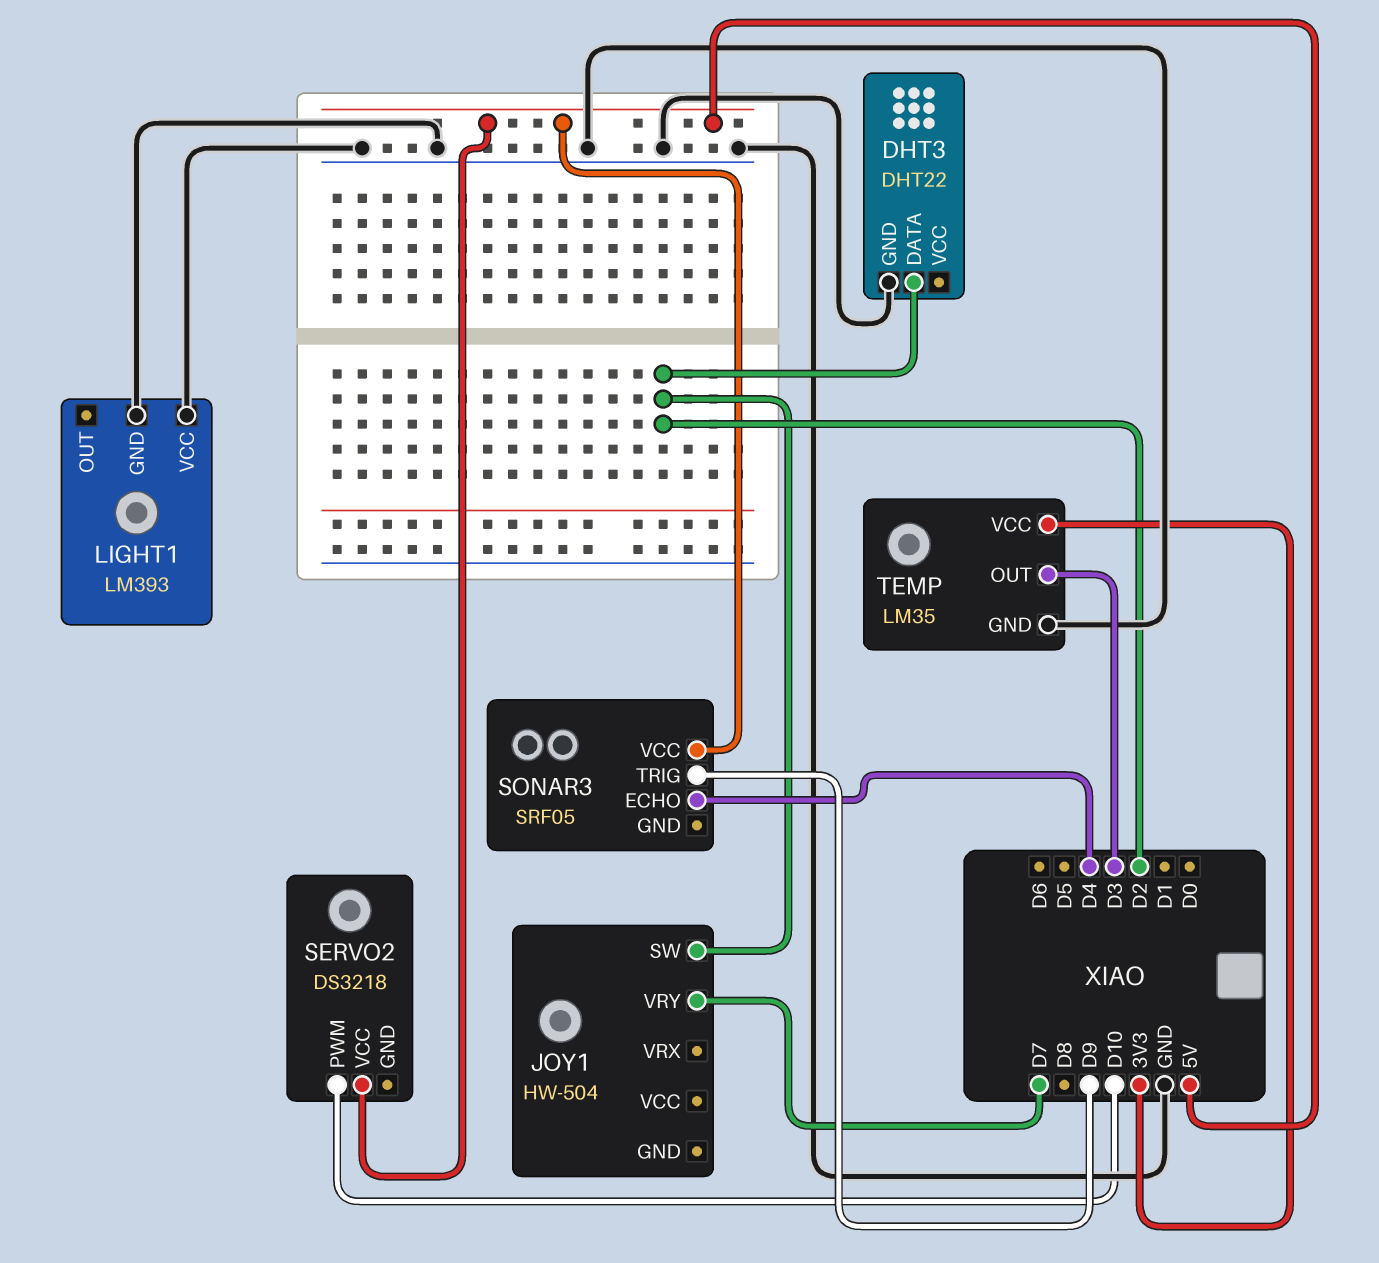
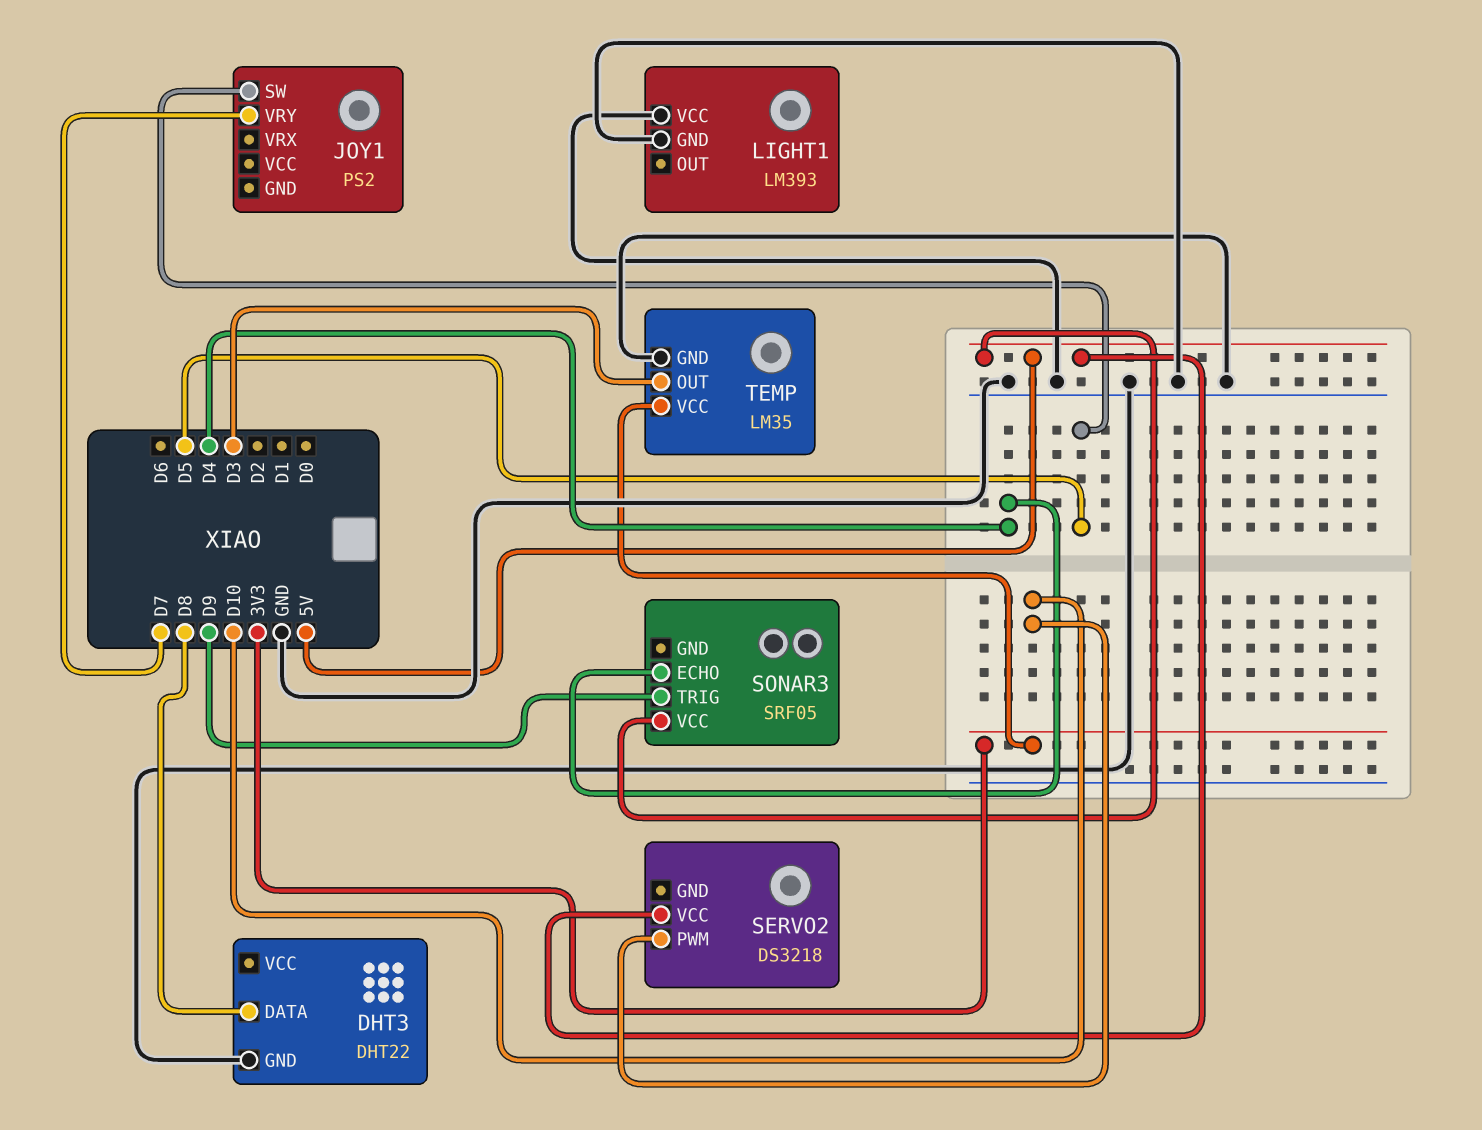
DHT3 pin DATA: D2 -> D8
JOY1: HW-504 -> PS2
JOY1 pin SW: D2 -> D5

